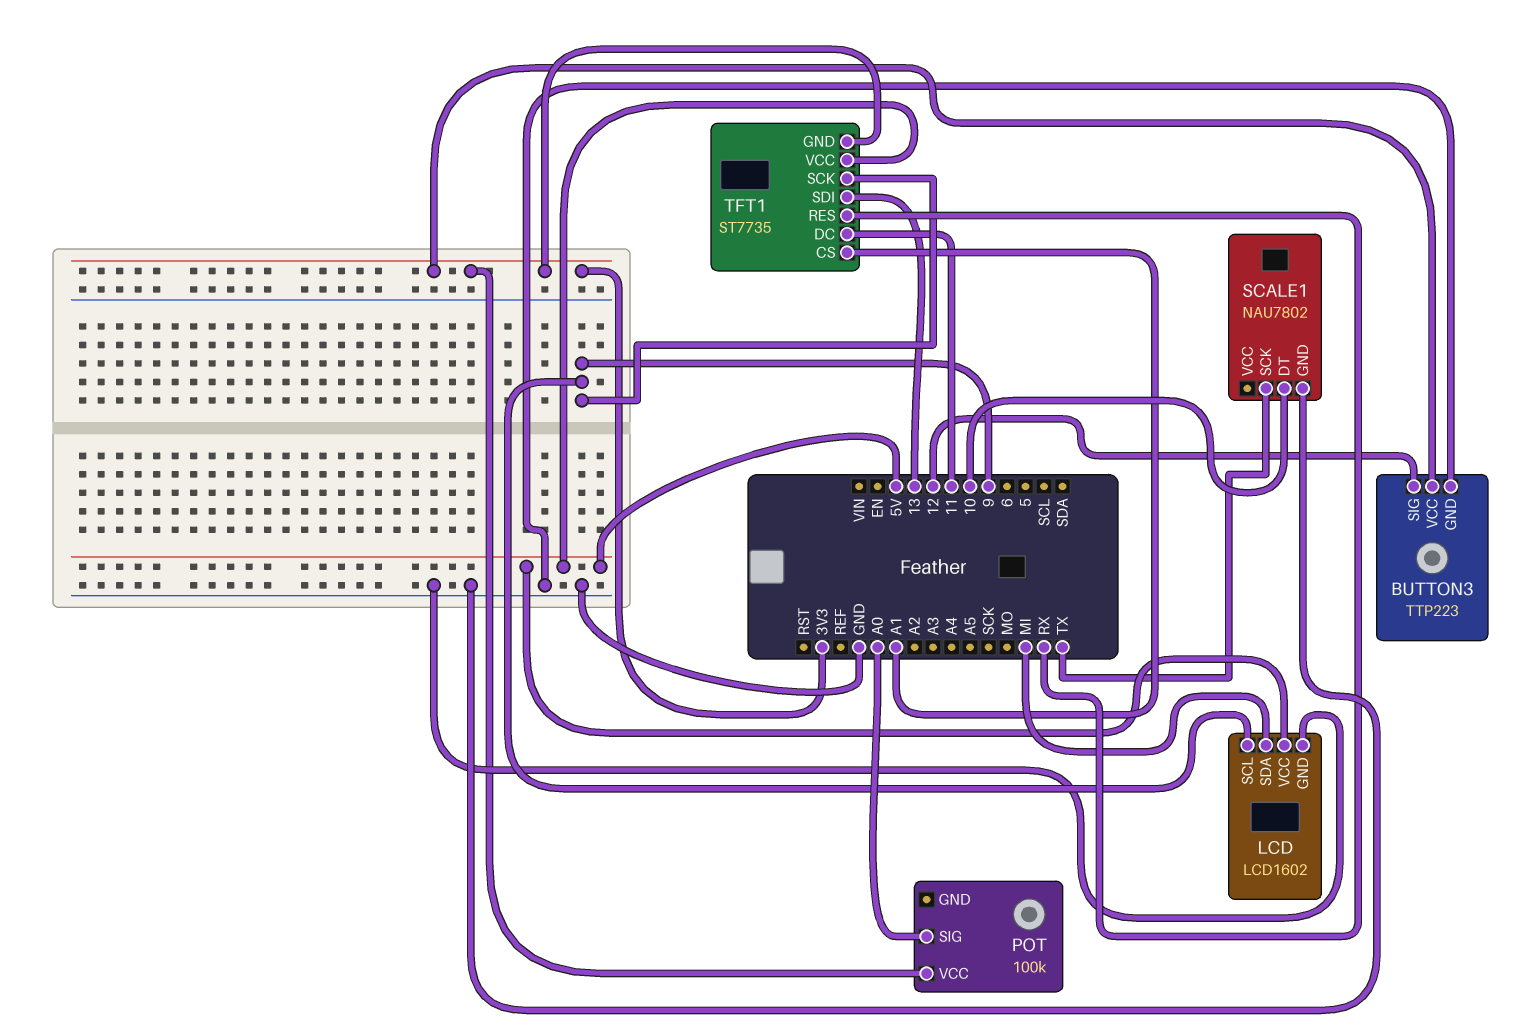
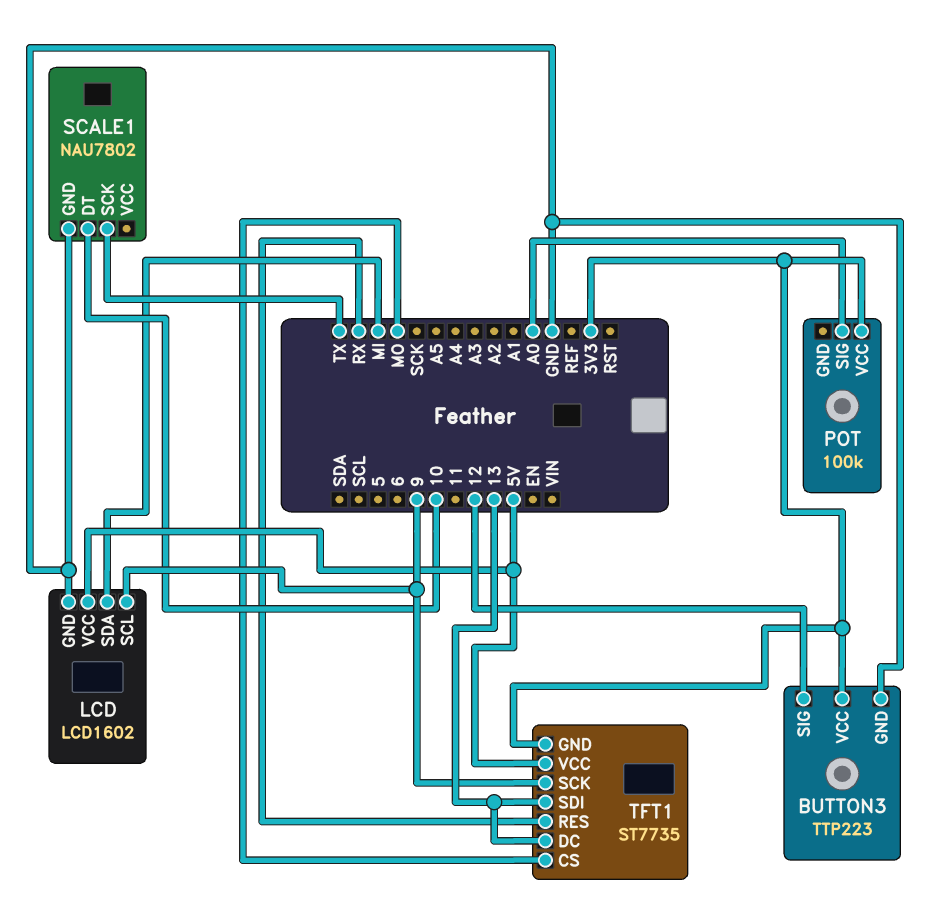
TFT1 pin CS: A1 -> MO
TFT1 pin DC: 11 -> 13

